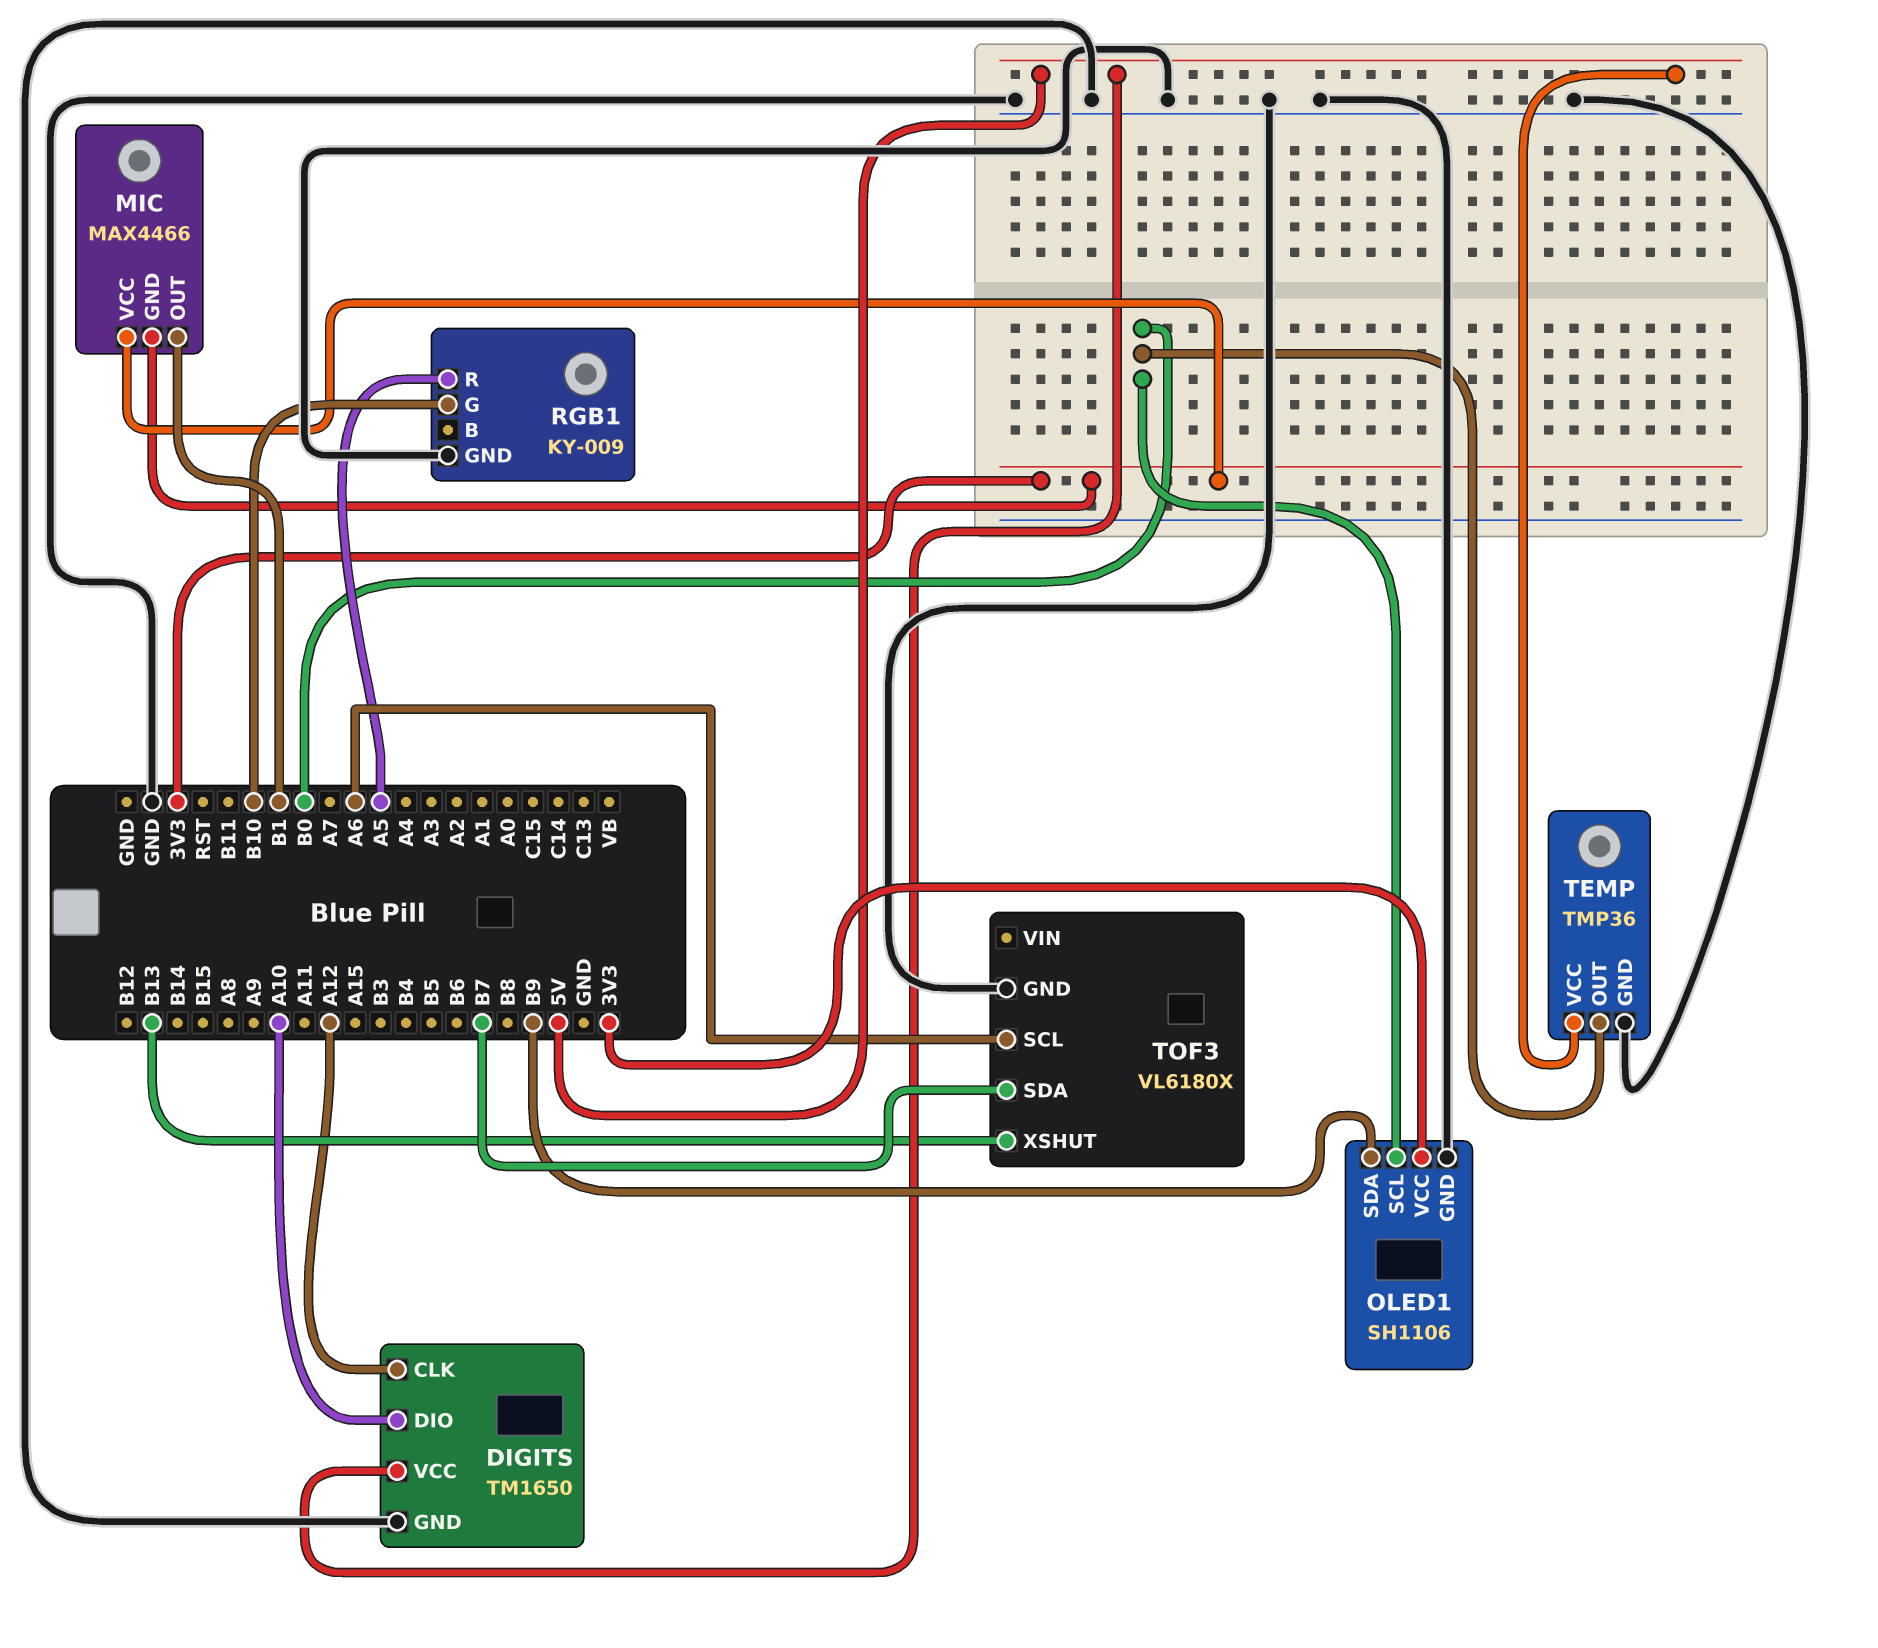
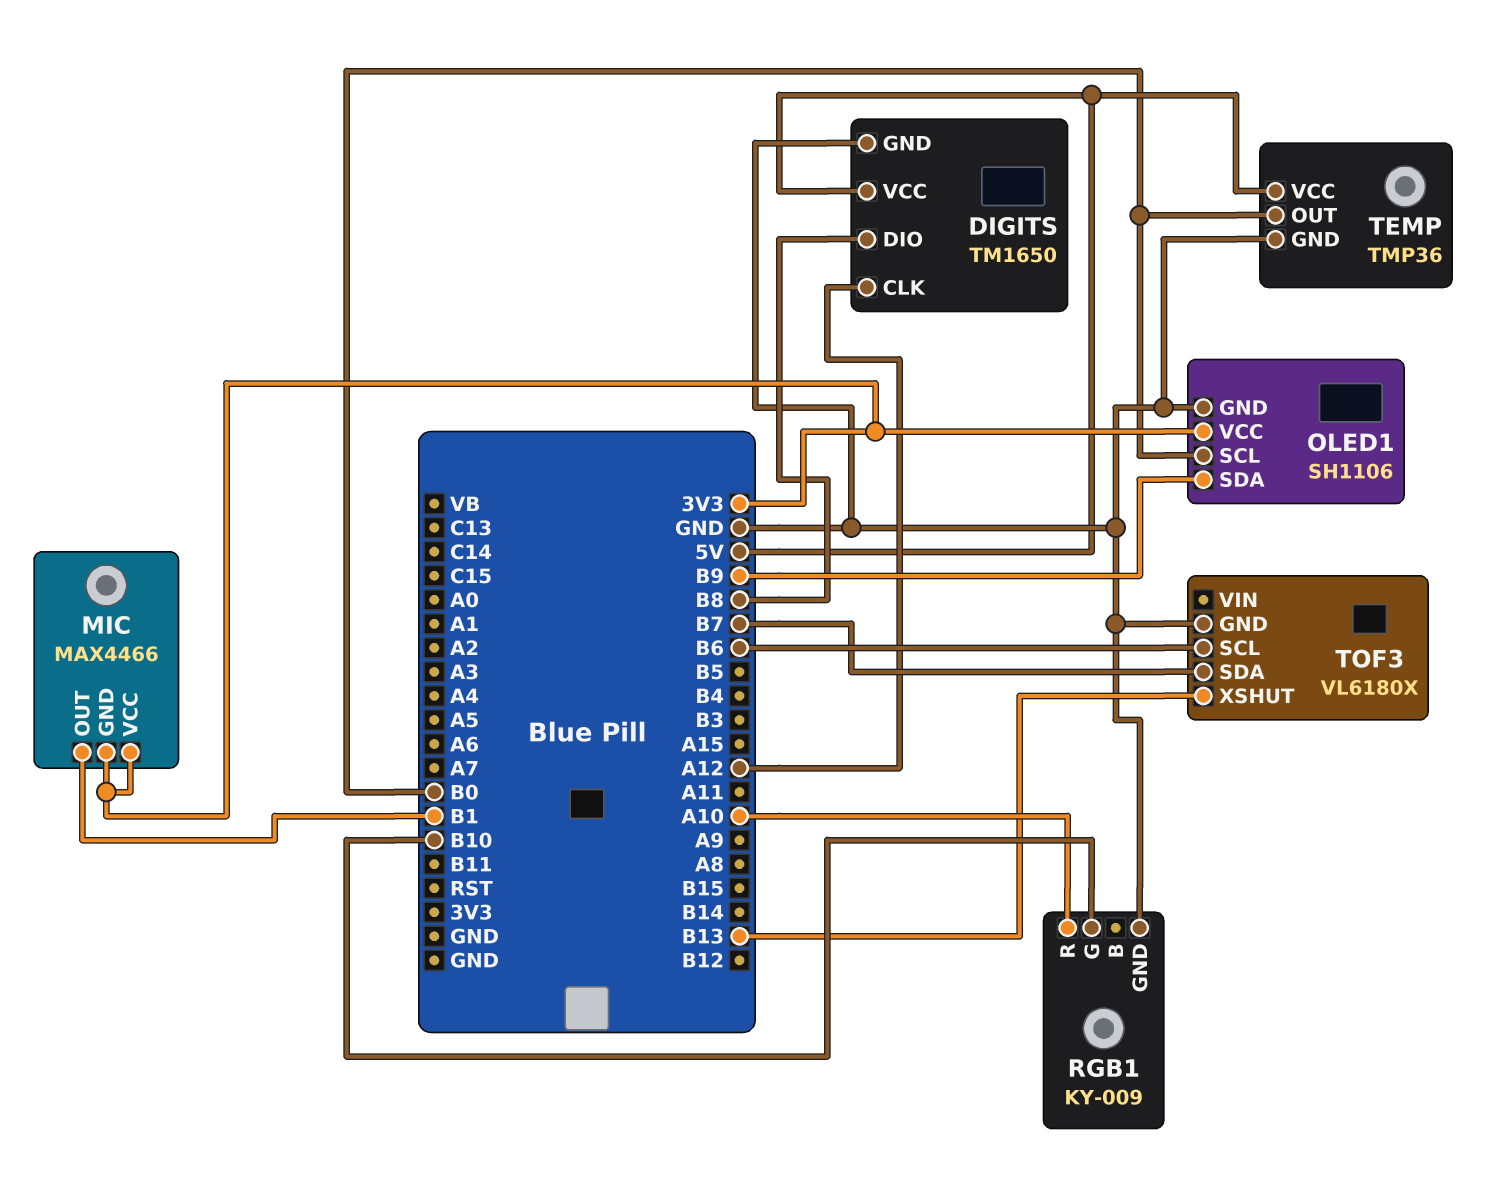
DIGITS pin DIO: A10 -> B8
RGB1 pin R: A5 -> A10
TOF3 pin SCL: A6 -> B6

